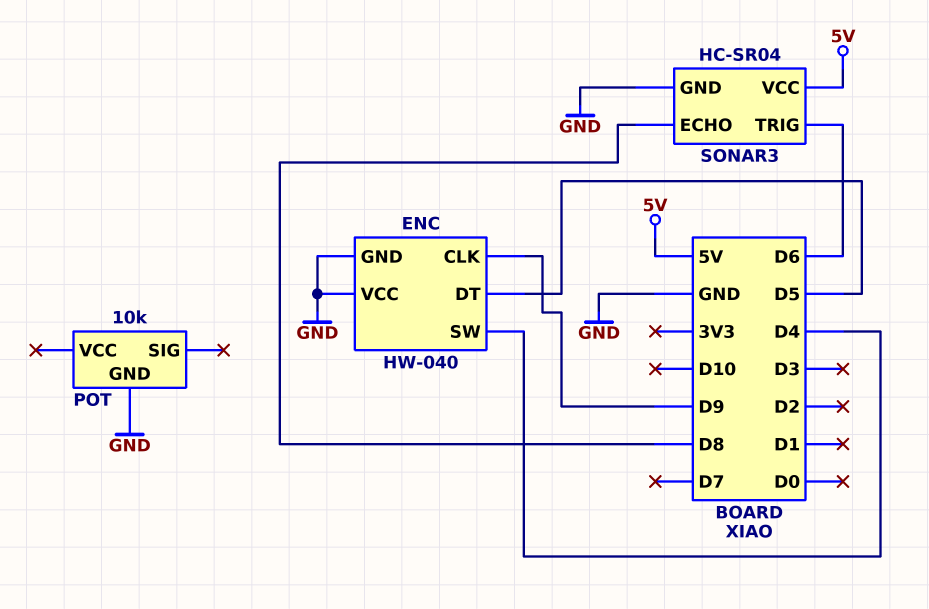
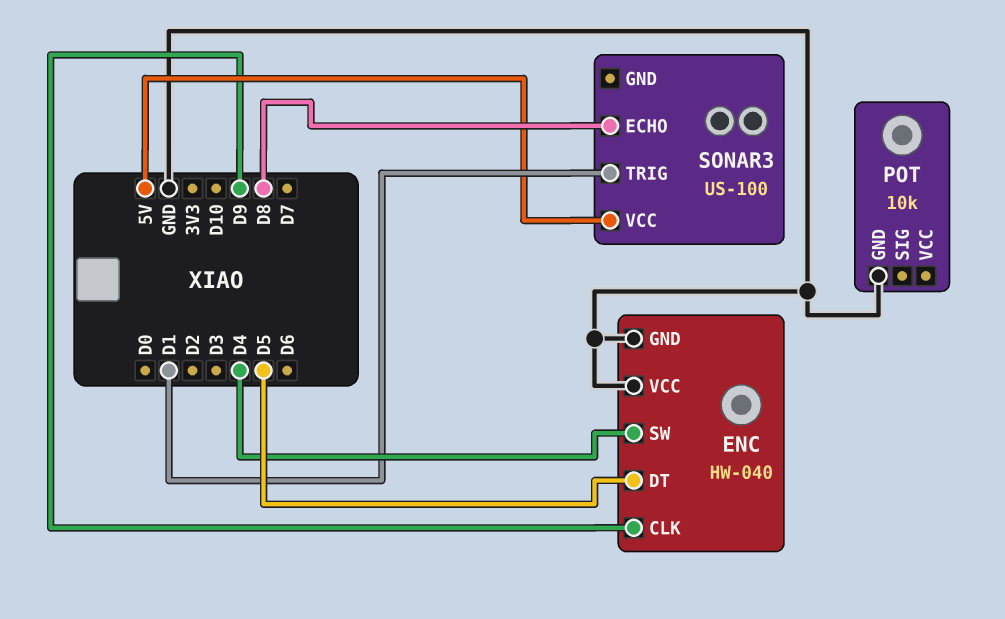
SONAR3: HC-SR04 -> US-100
SONAR3 pin GND: GND -> none
SONAR3 pin TRIG: D6 -> D1

